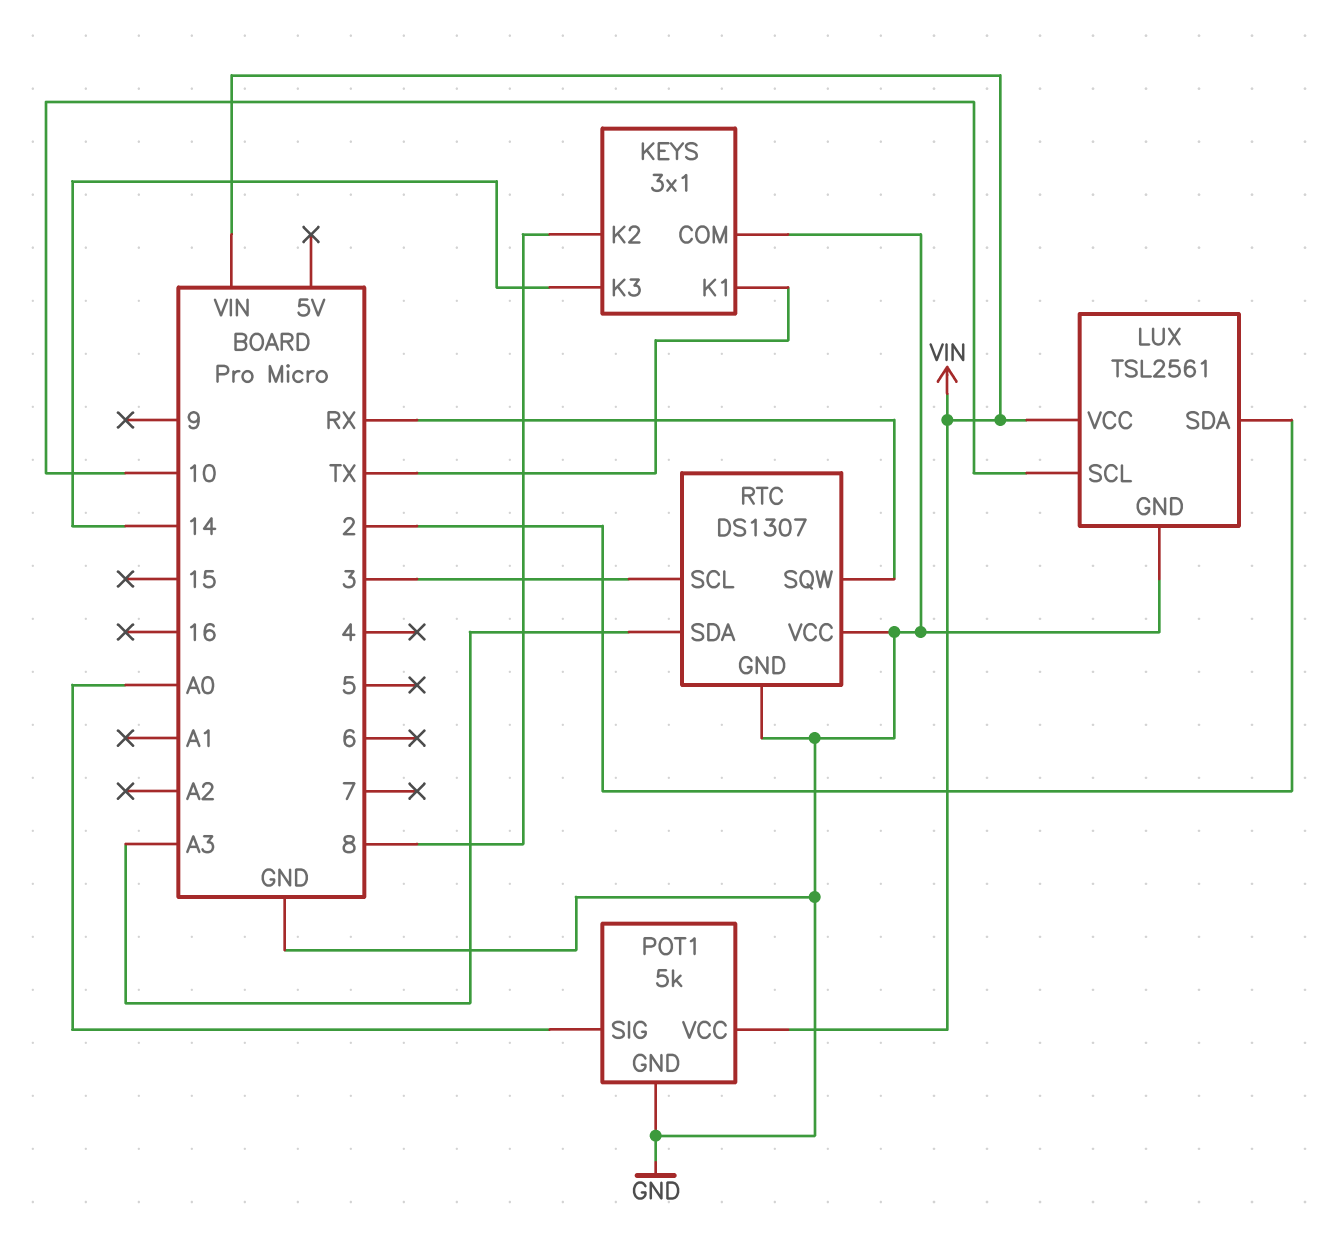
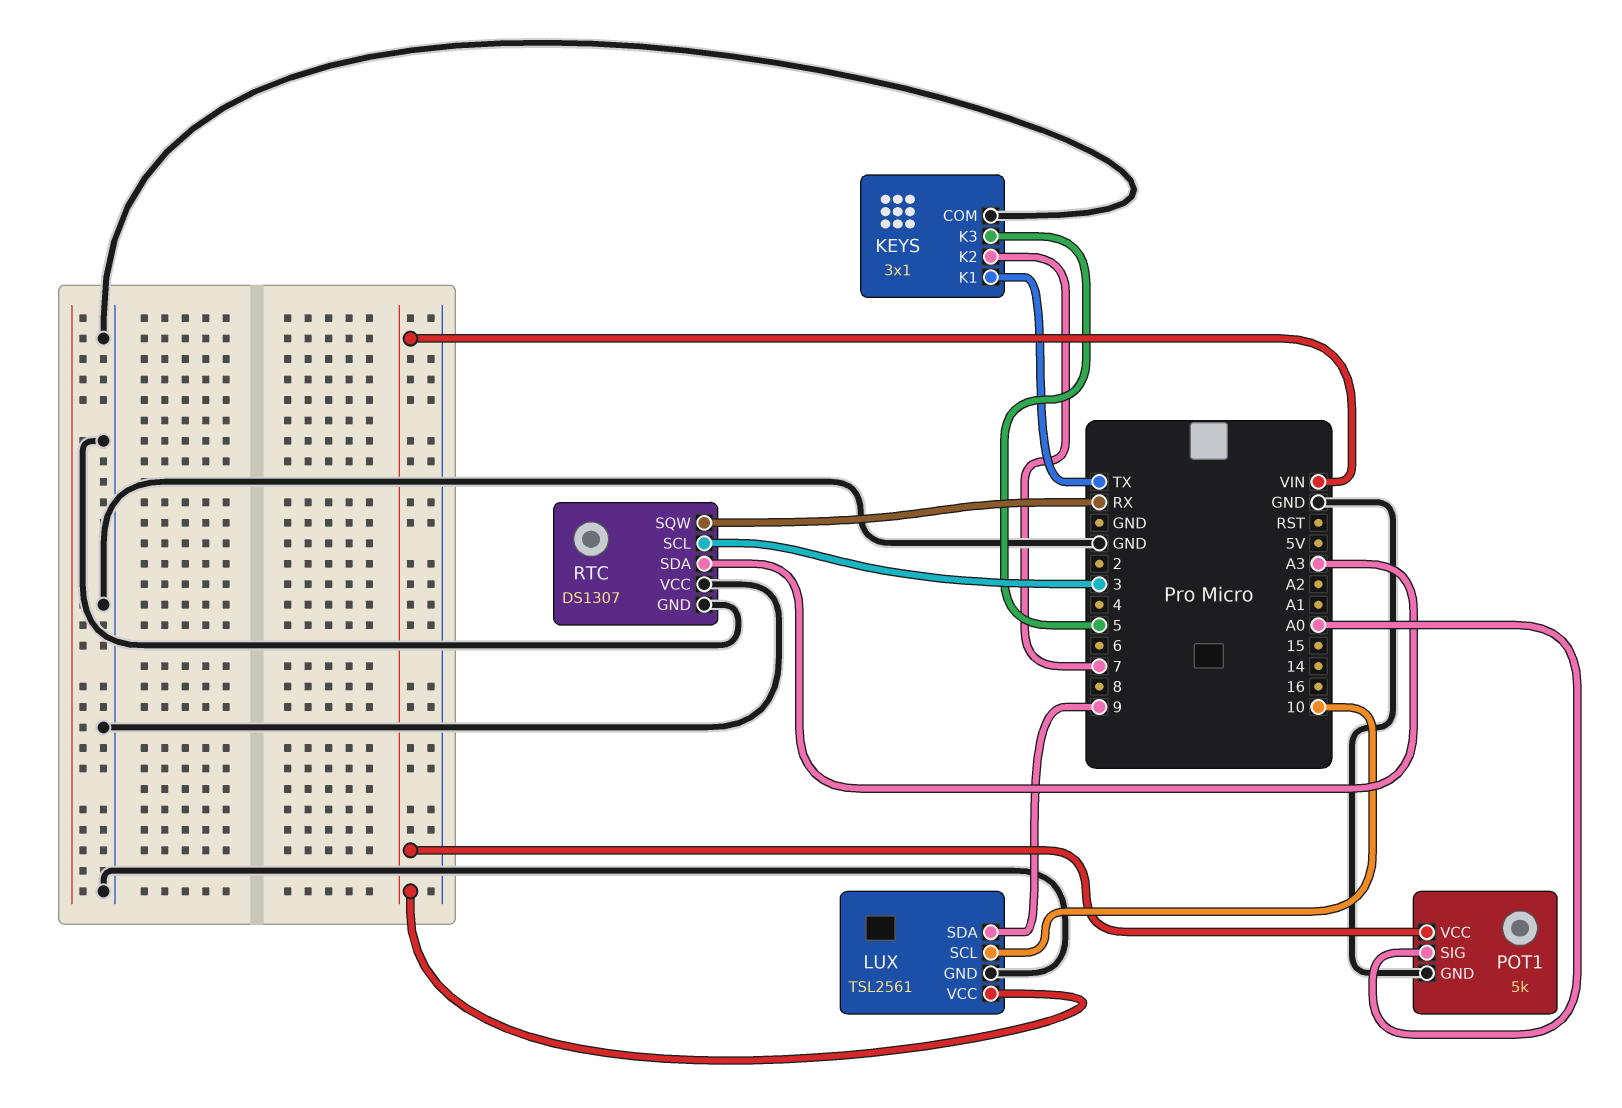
KEYS pin K2: 8 -> 7
KEYS pin K3: 14 -> 5
LUX pin SDA: 2 -> 9

